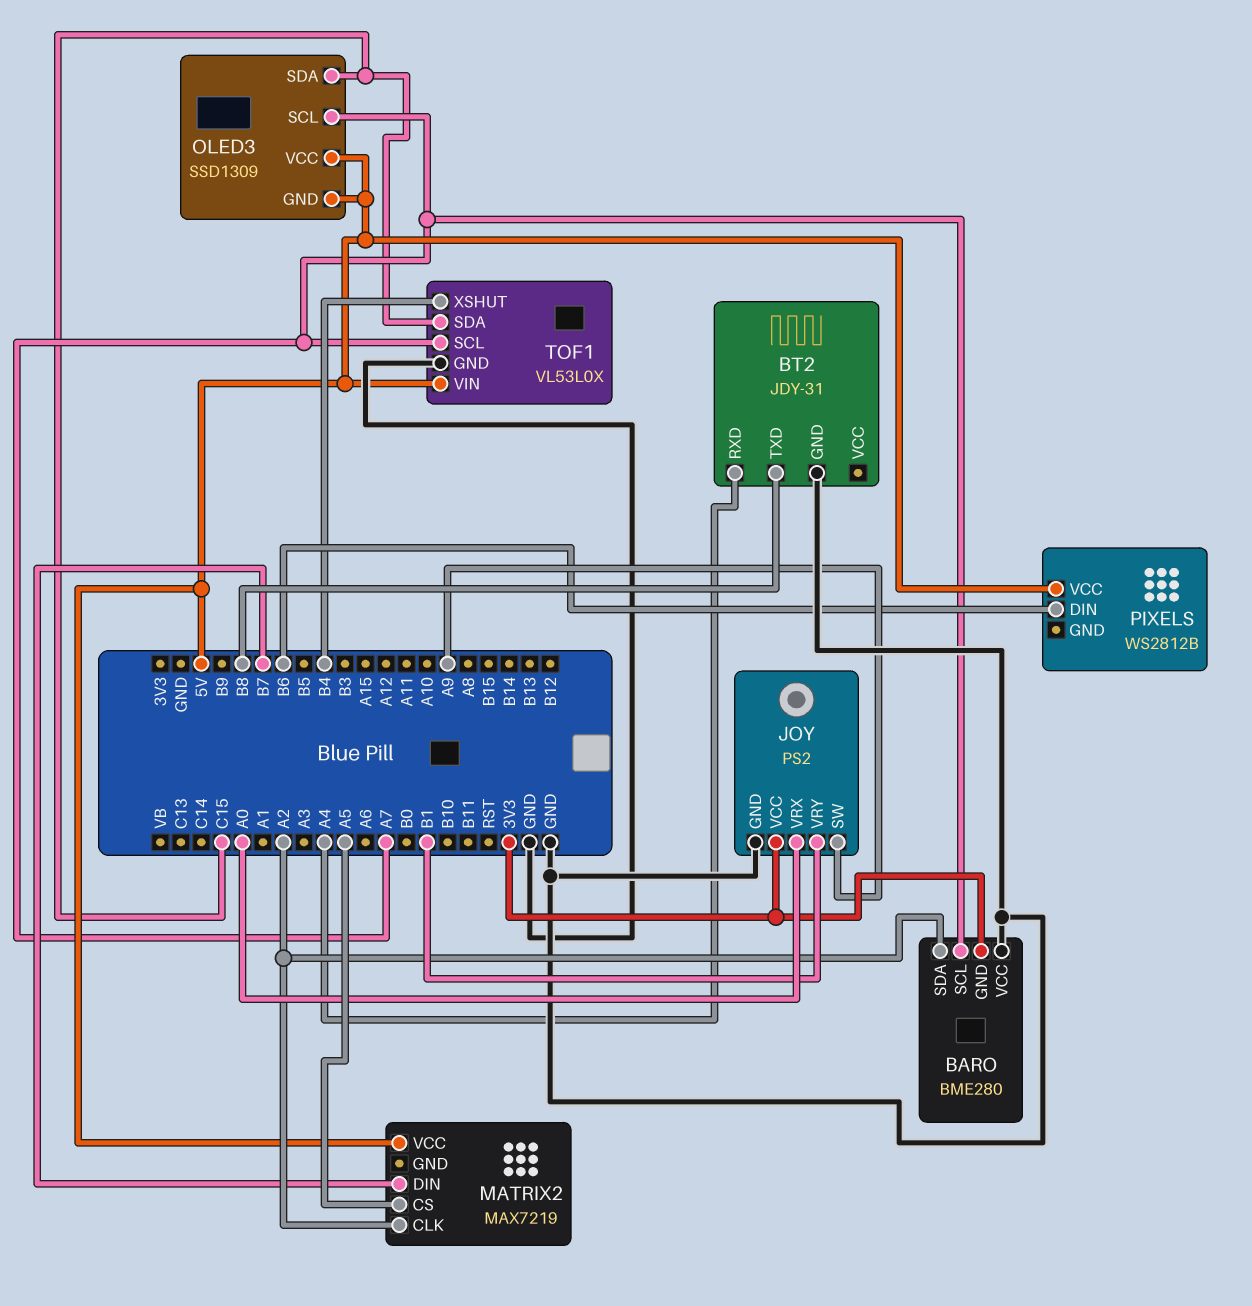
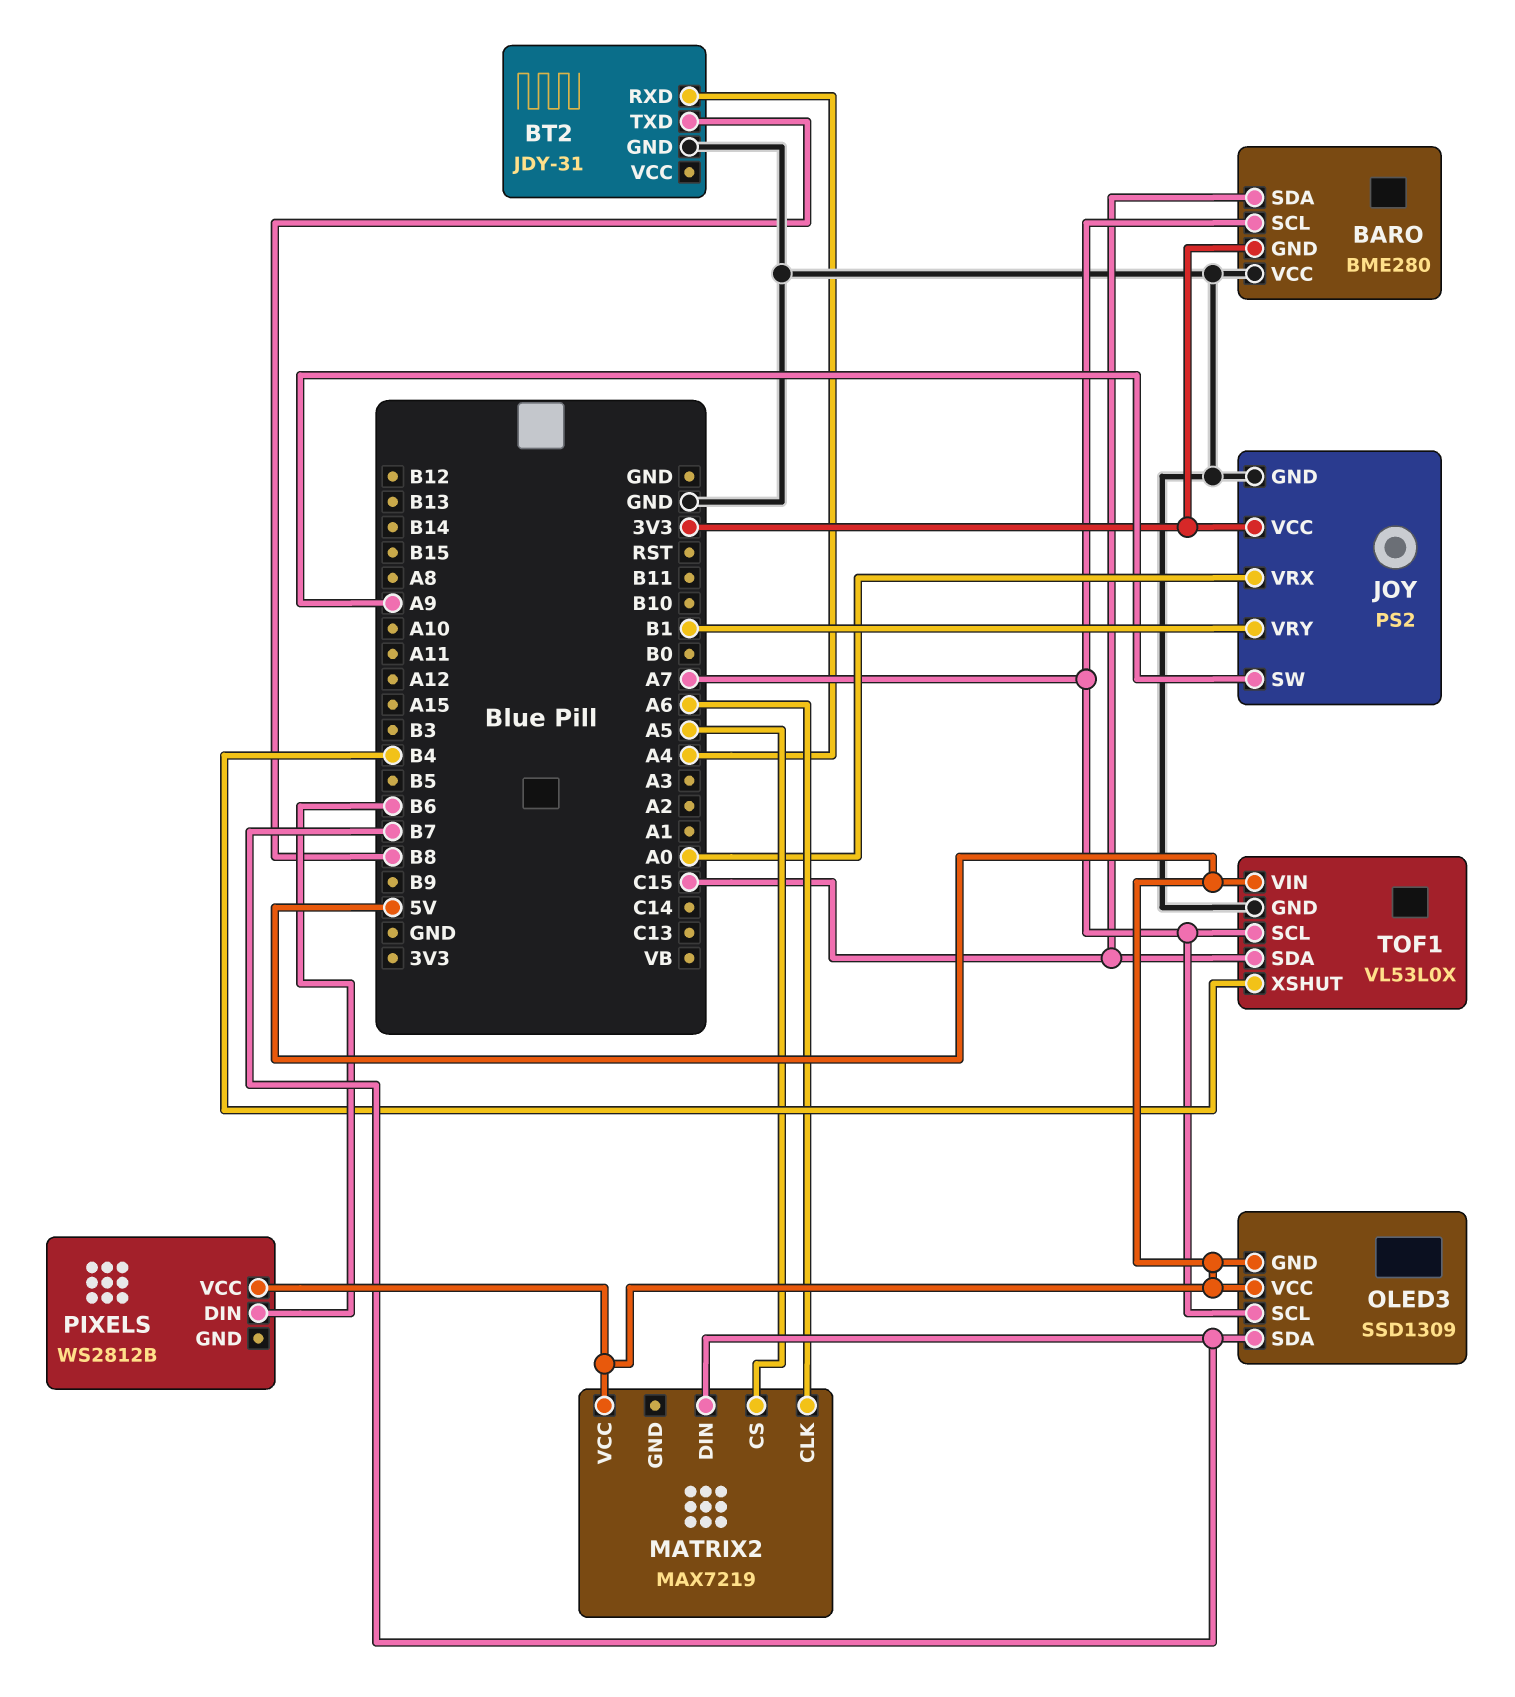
BARO pin SDA: A2 -> C15
MATRIX2 pin CLK: A2 -> A6
OLED3 pin SDA: C15 -> B7

